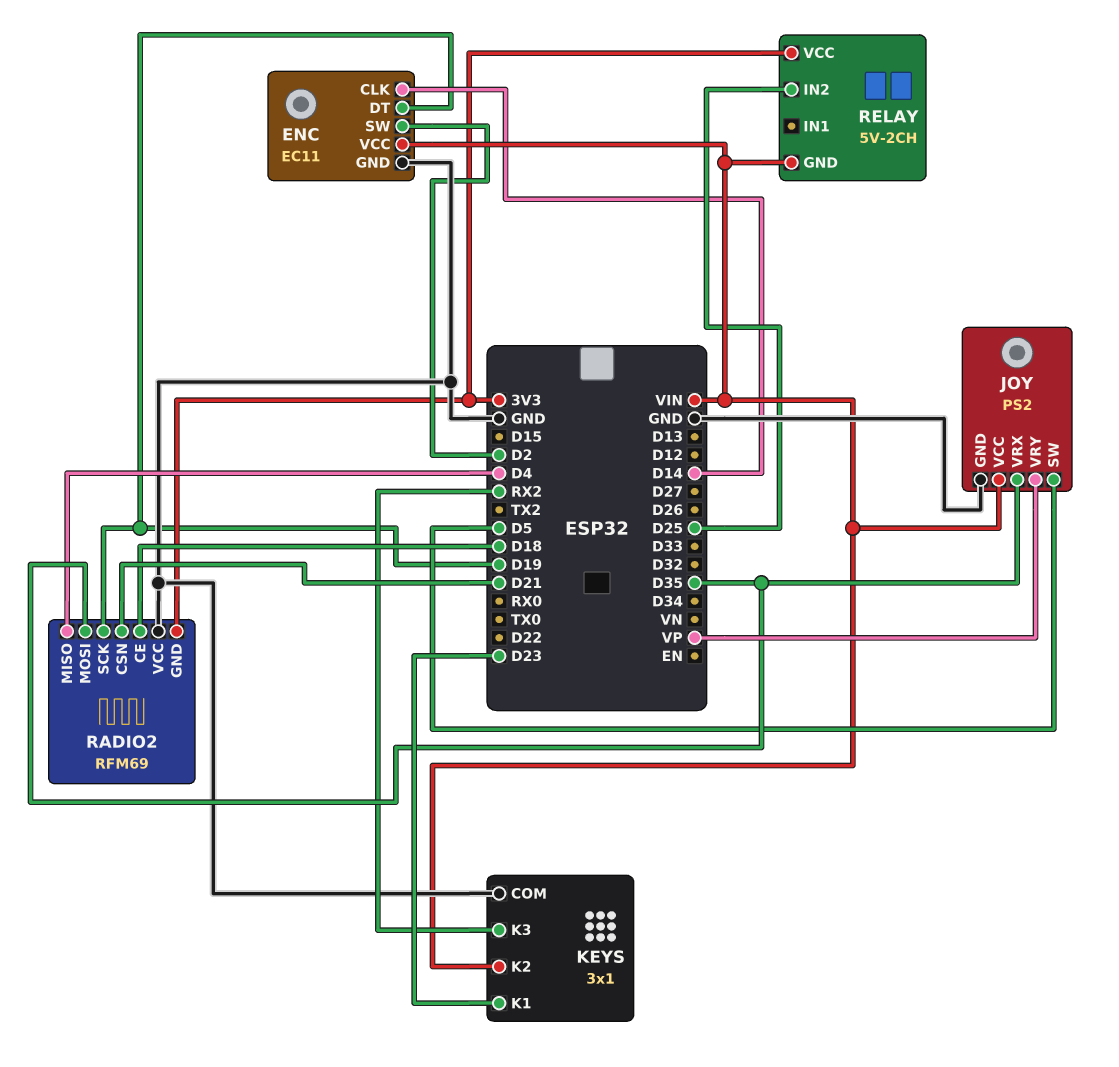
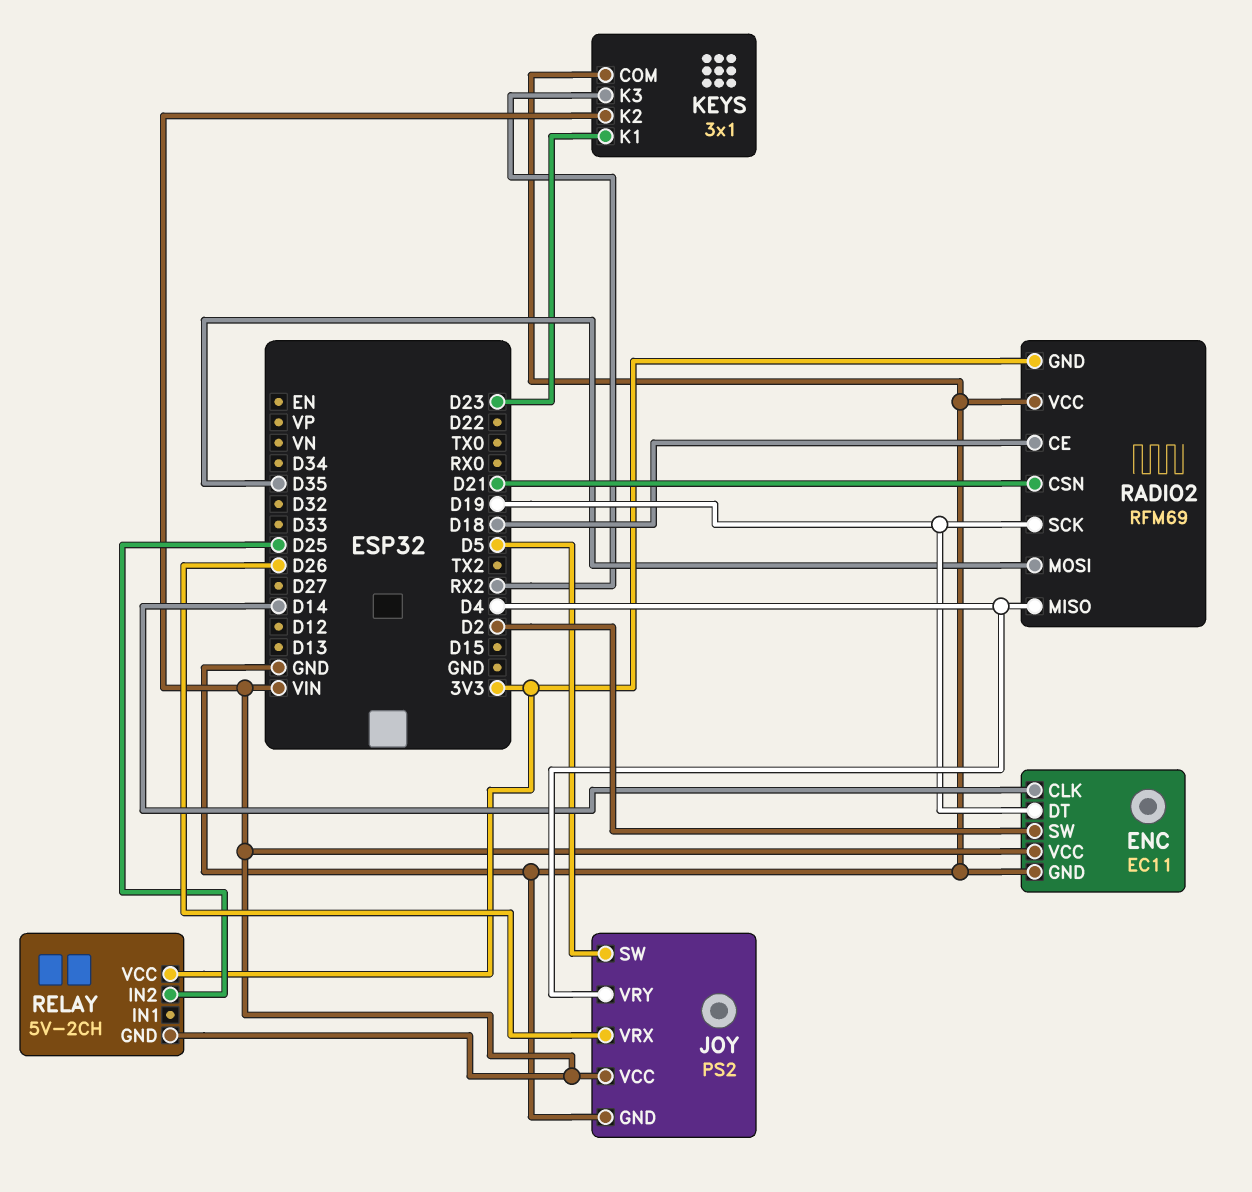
JOY pin VRX: D35 -> D26
JOY pin VRY: VP -> D4

